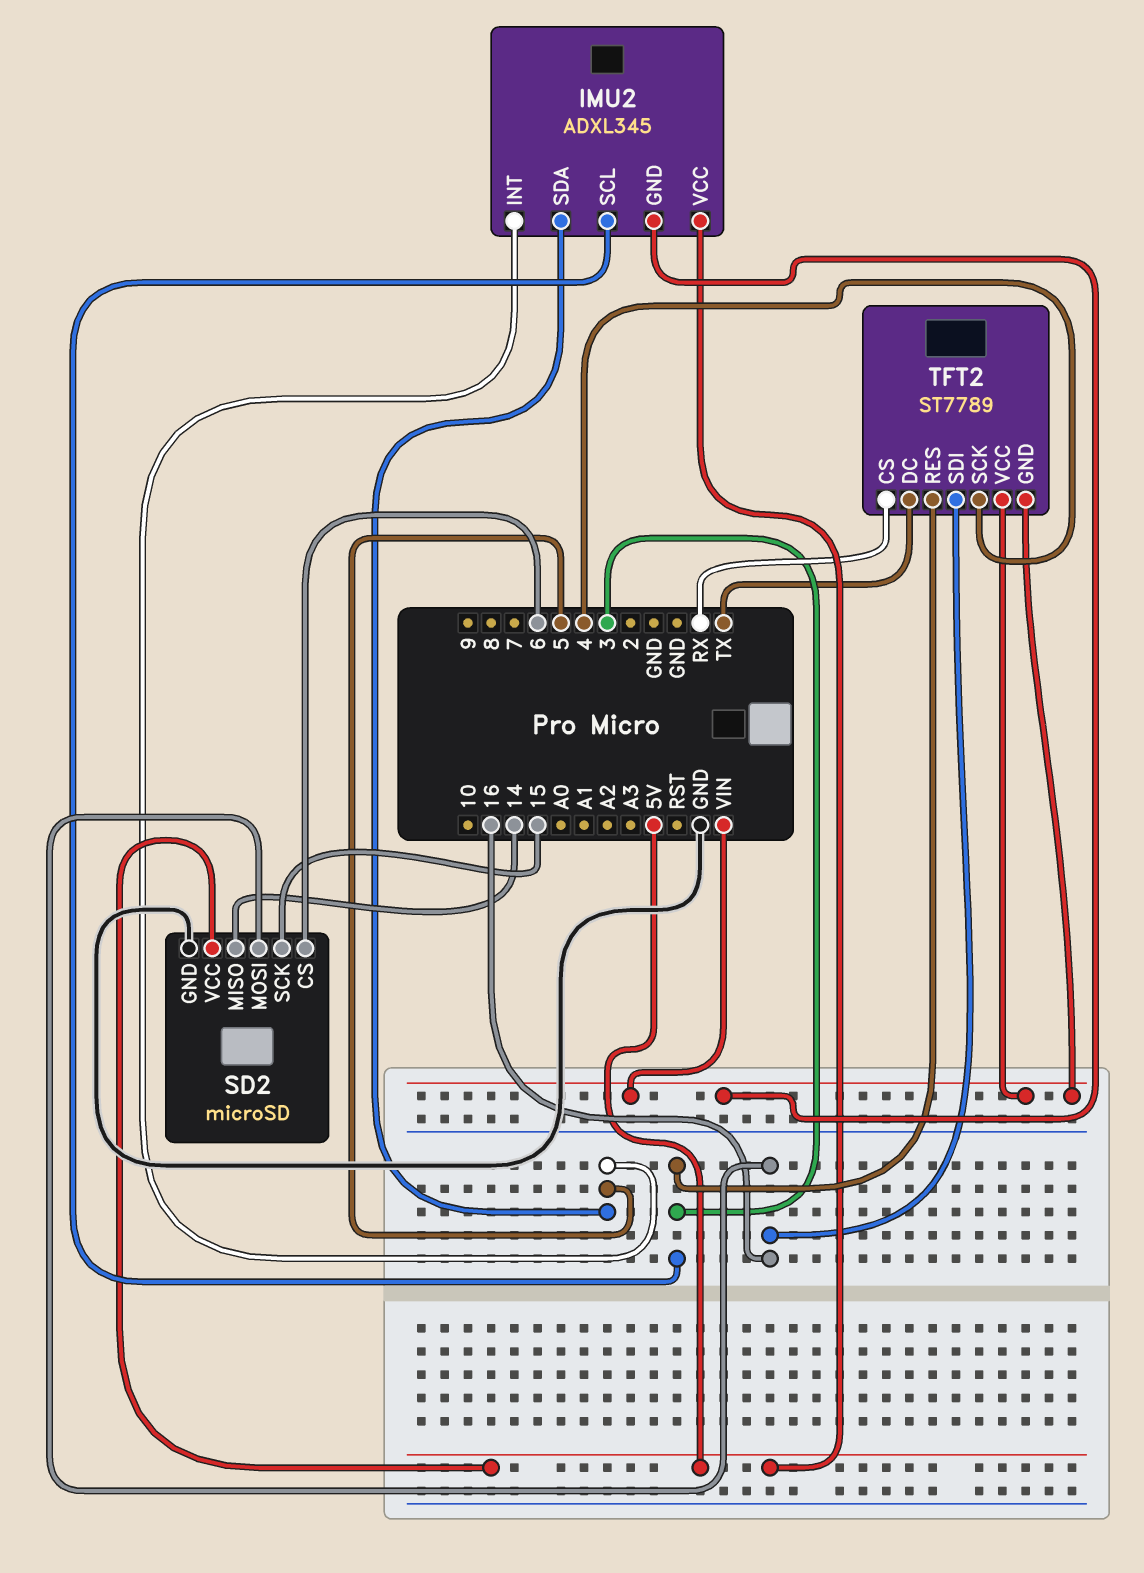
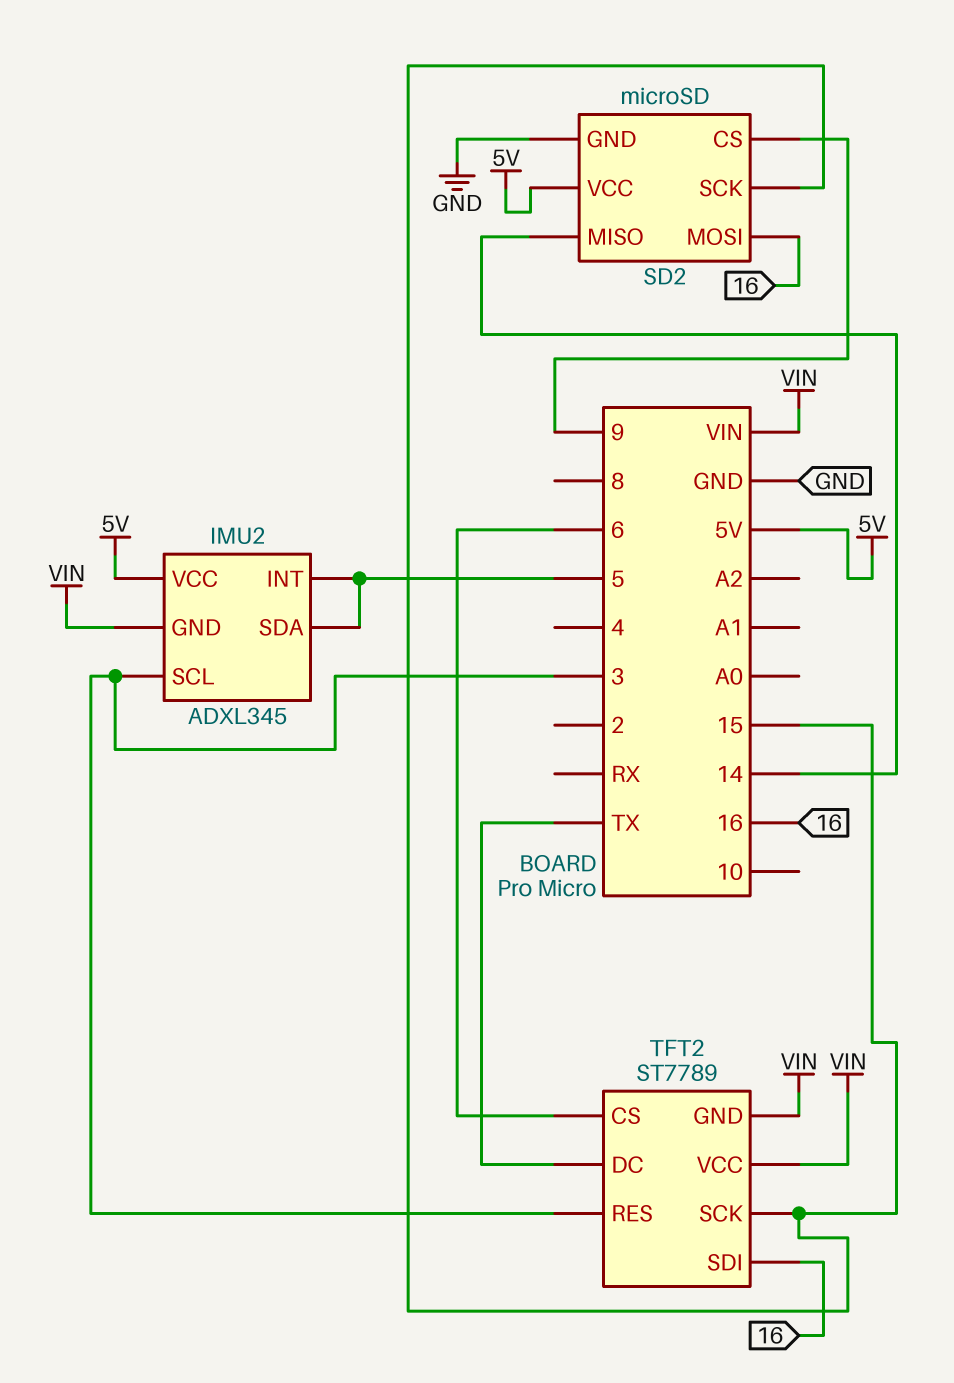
SD2 pin CS: 6 -> 9
TFT2 pin CS: RX -> 6
TFT2 pin SCK: 4 -> 15

